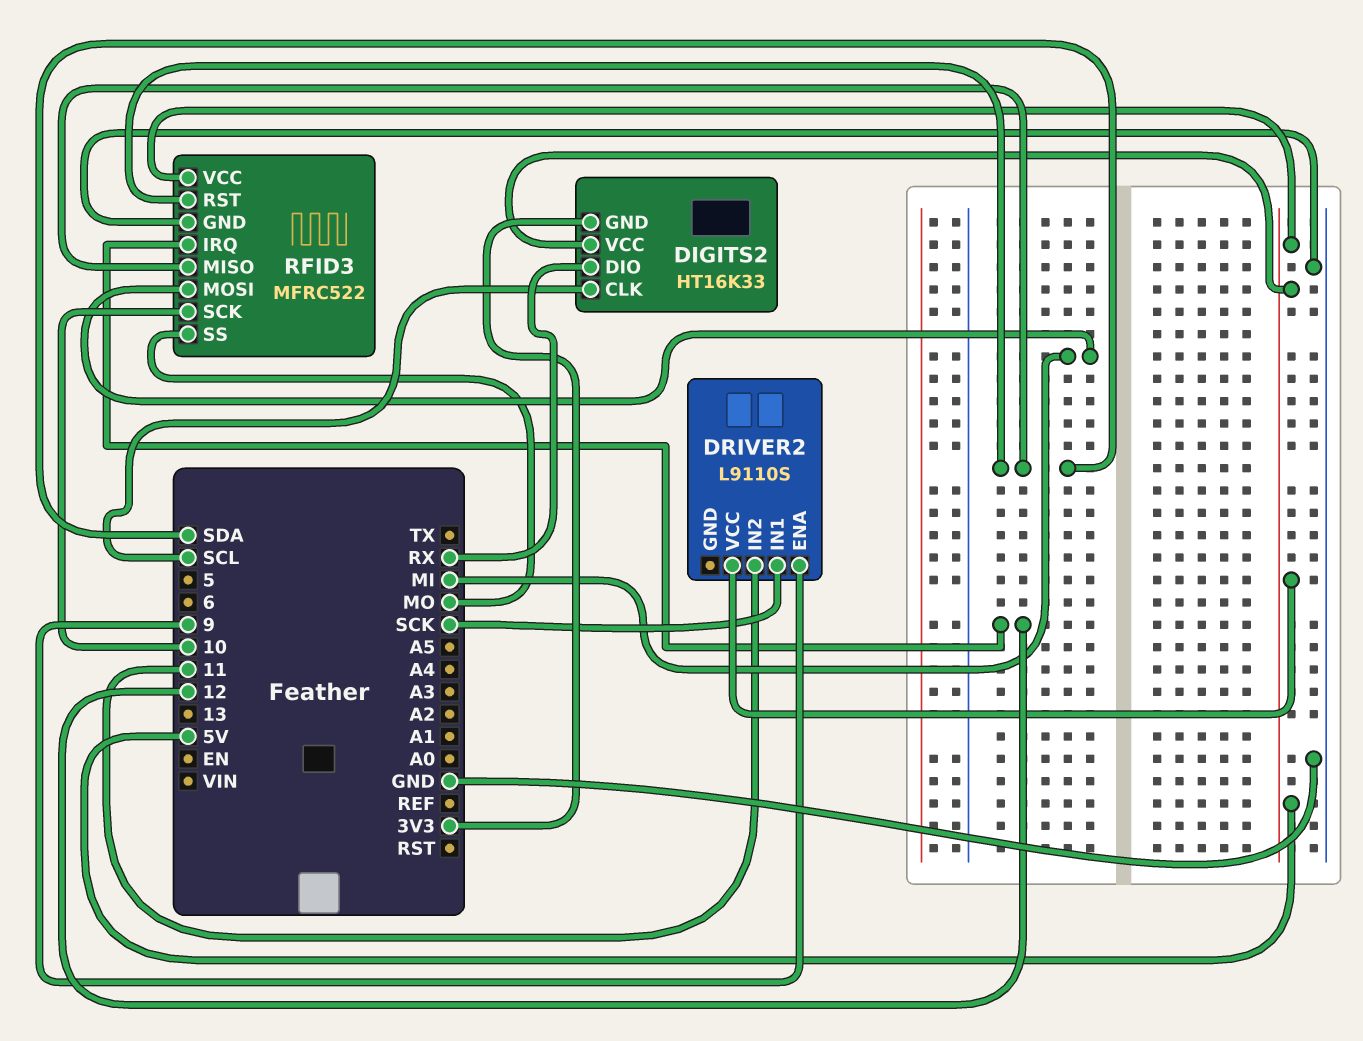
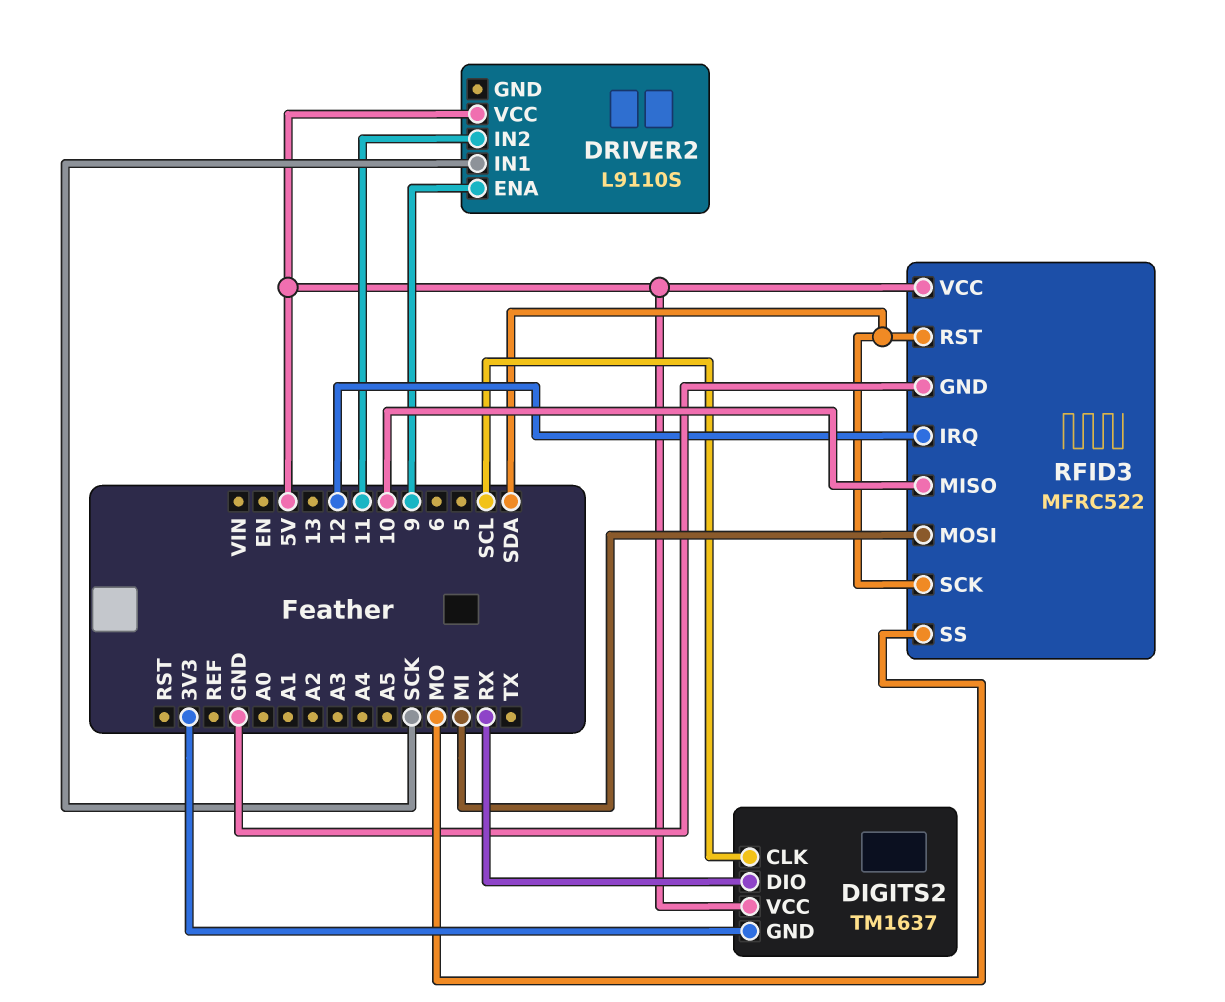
DIGITS2: HT16K33 -> TM1637
RFID3 pin MISO: SDA -> 10
RFID3 pin SCK: 10 -> SDA

